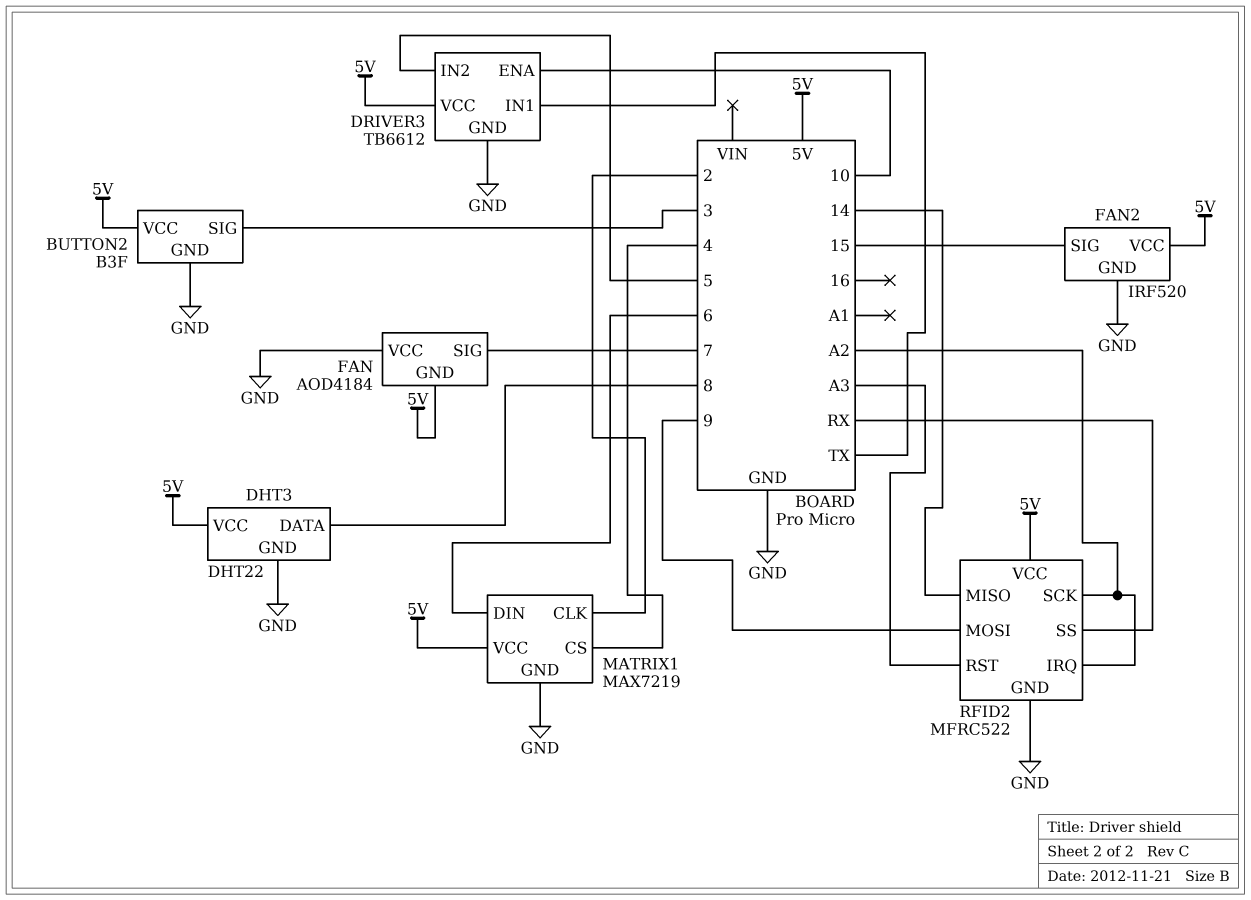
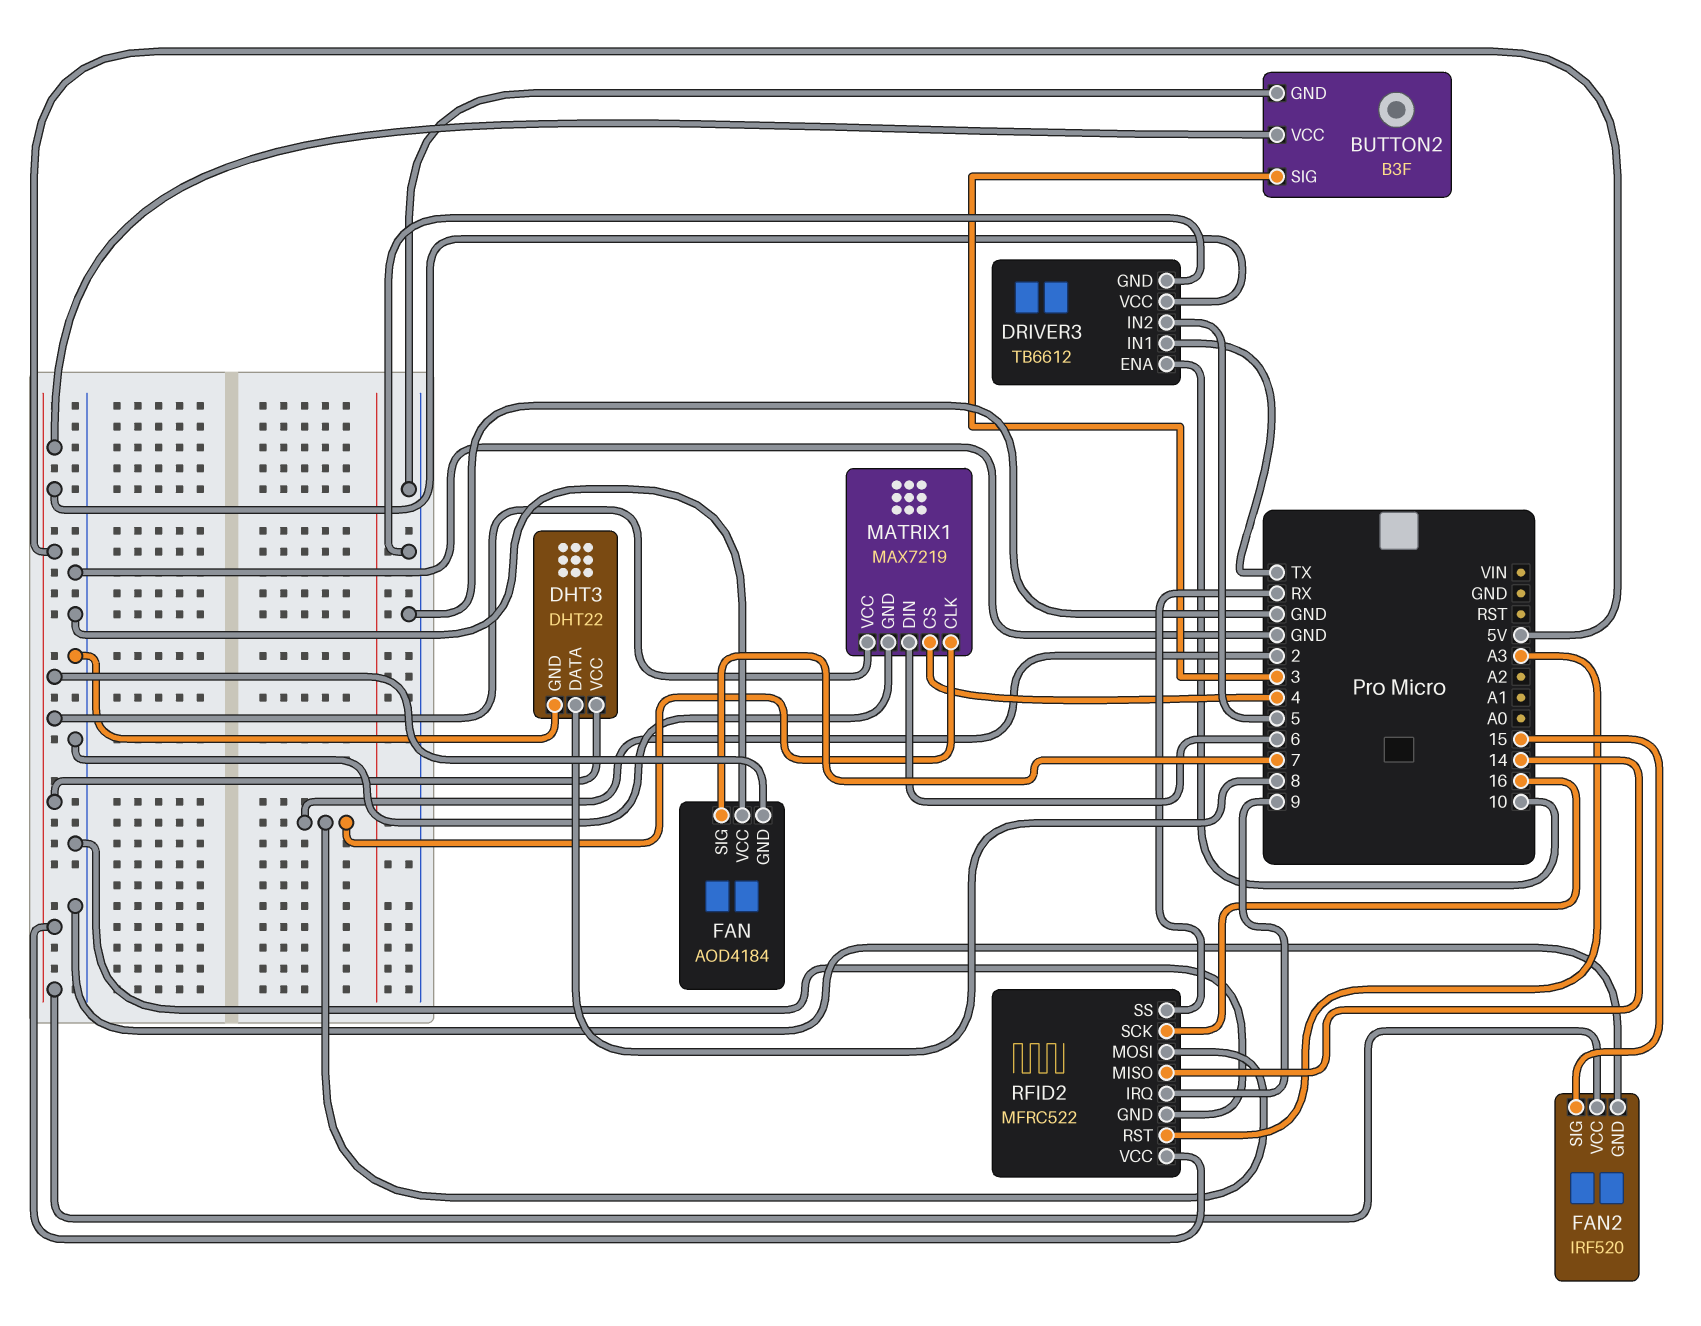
RFID2 pin IRQ: A2 -> 9
RFID2 pin MOSI: 9 -> 2
RFID2 pin SCK: A2 -> 16

